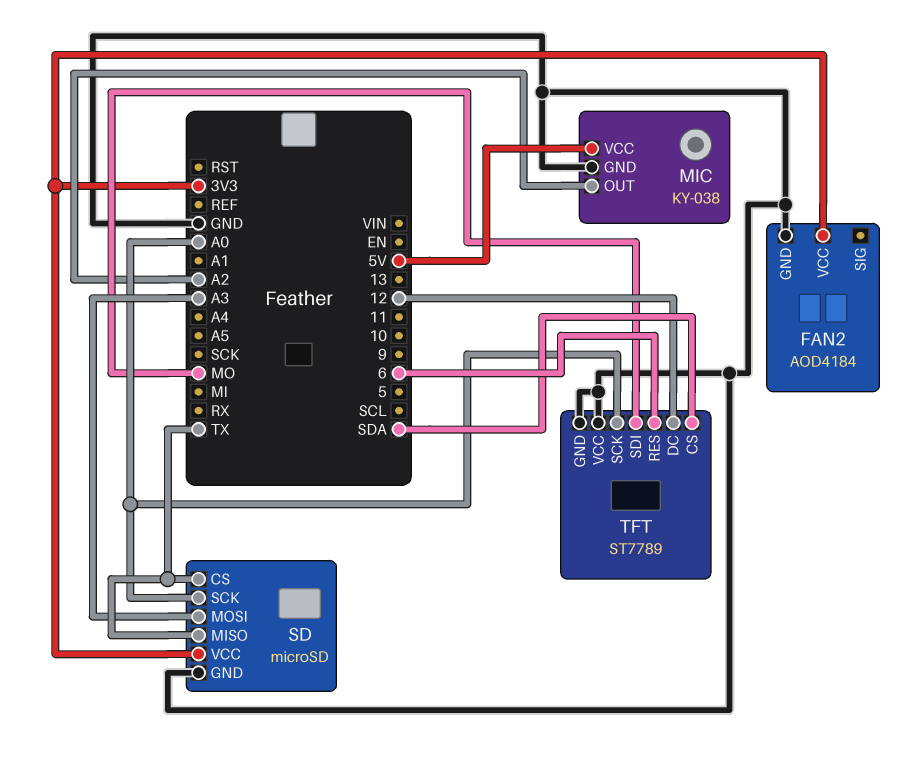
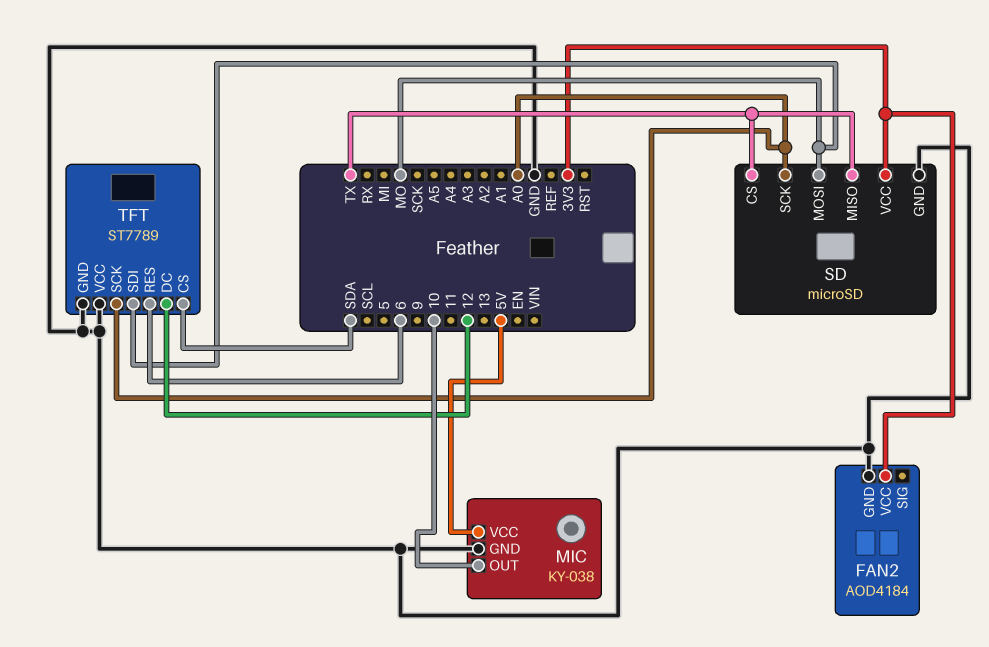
MIC pin OUT: A2 -> 10
SD pin MOSI: A3 -> MO

